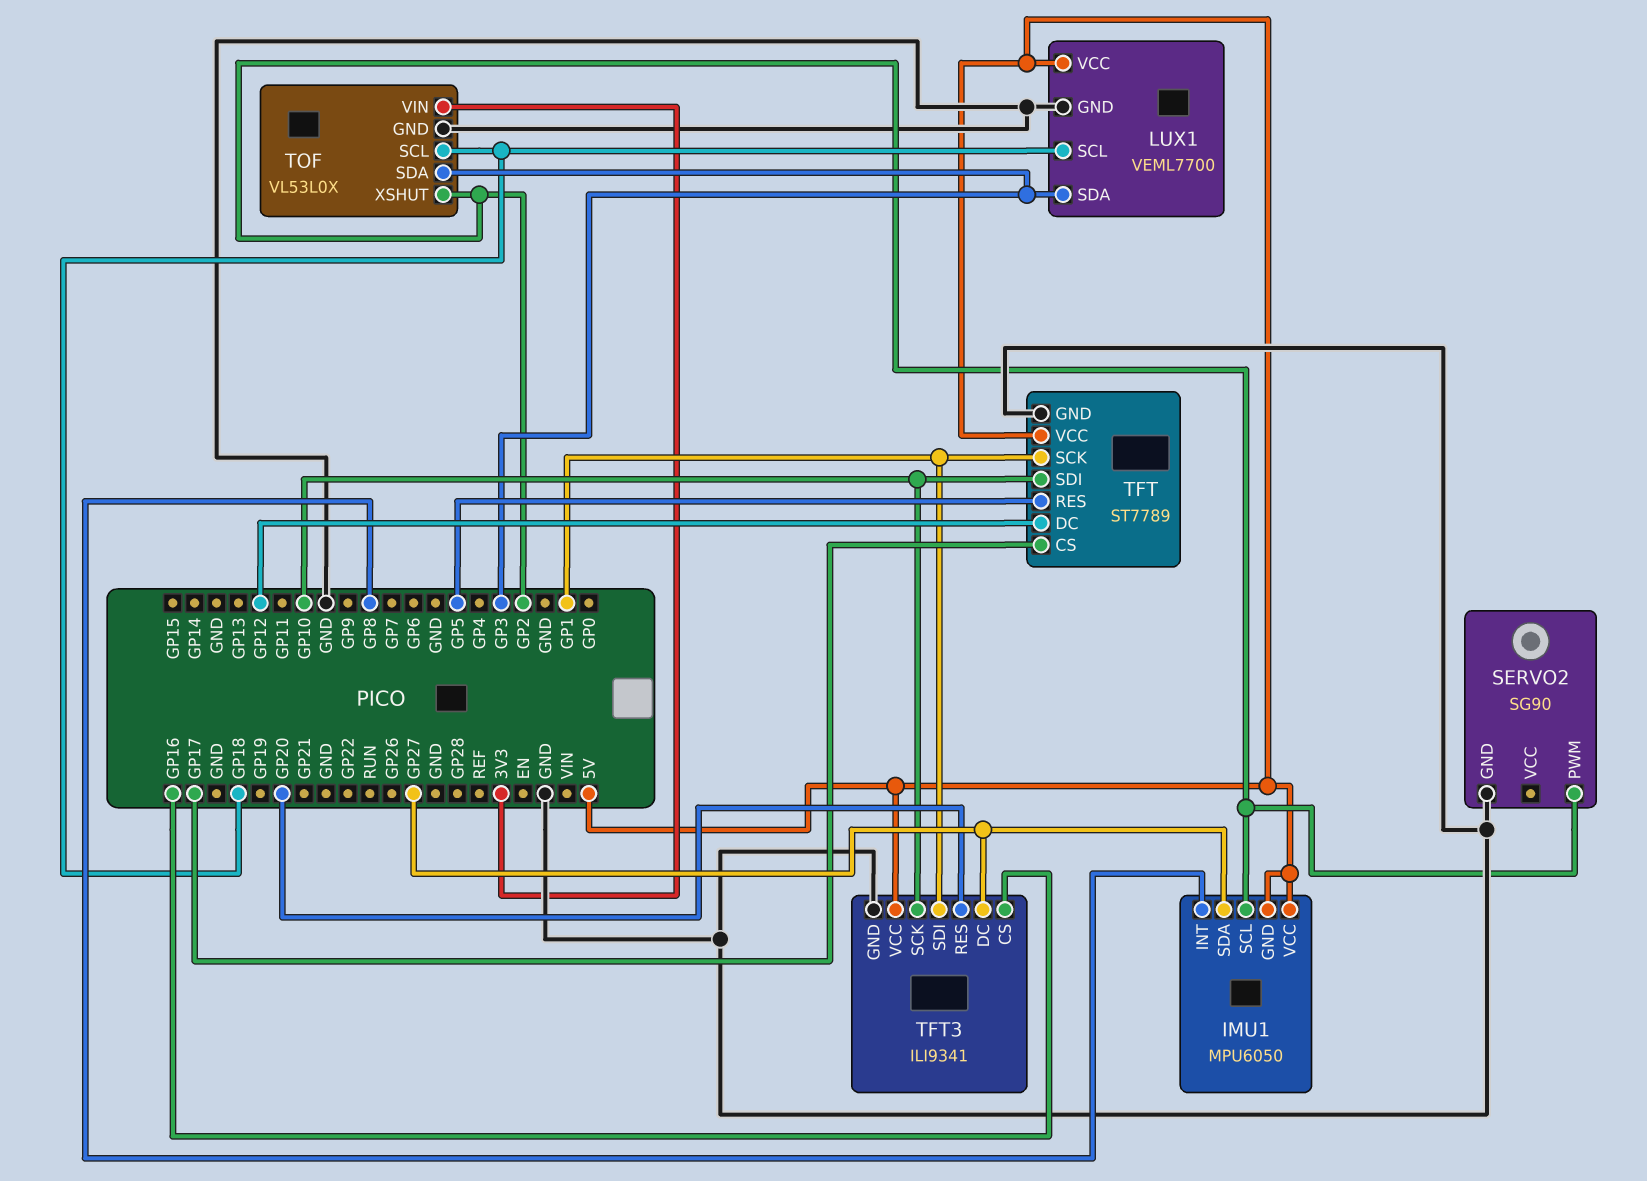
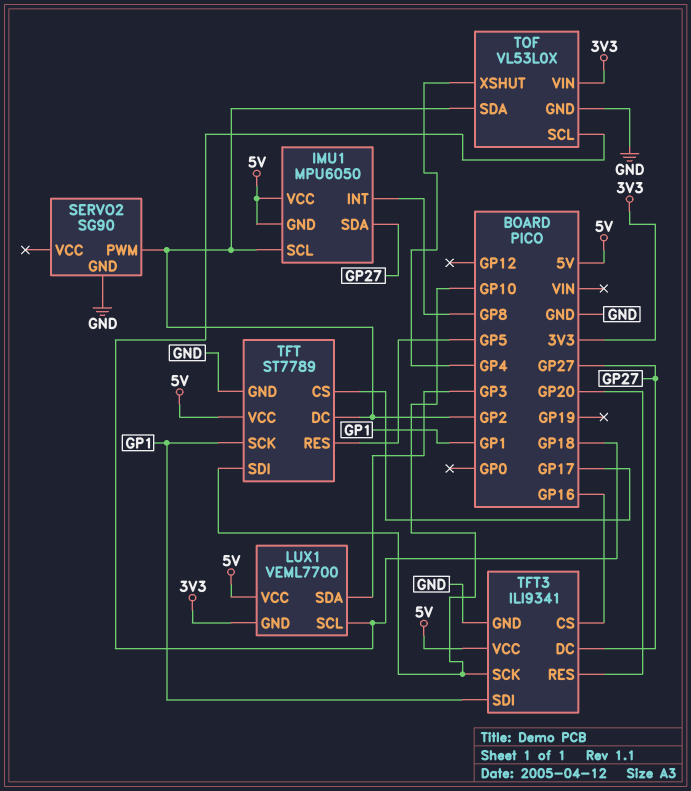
LUX1 pin GND: GND -> 3V3
TFT pin DC: GP12 -> GP2
TOF pin SDA: GP3 -> GP2
TOF pin XSHUT: GP2 -> GP4

